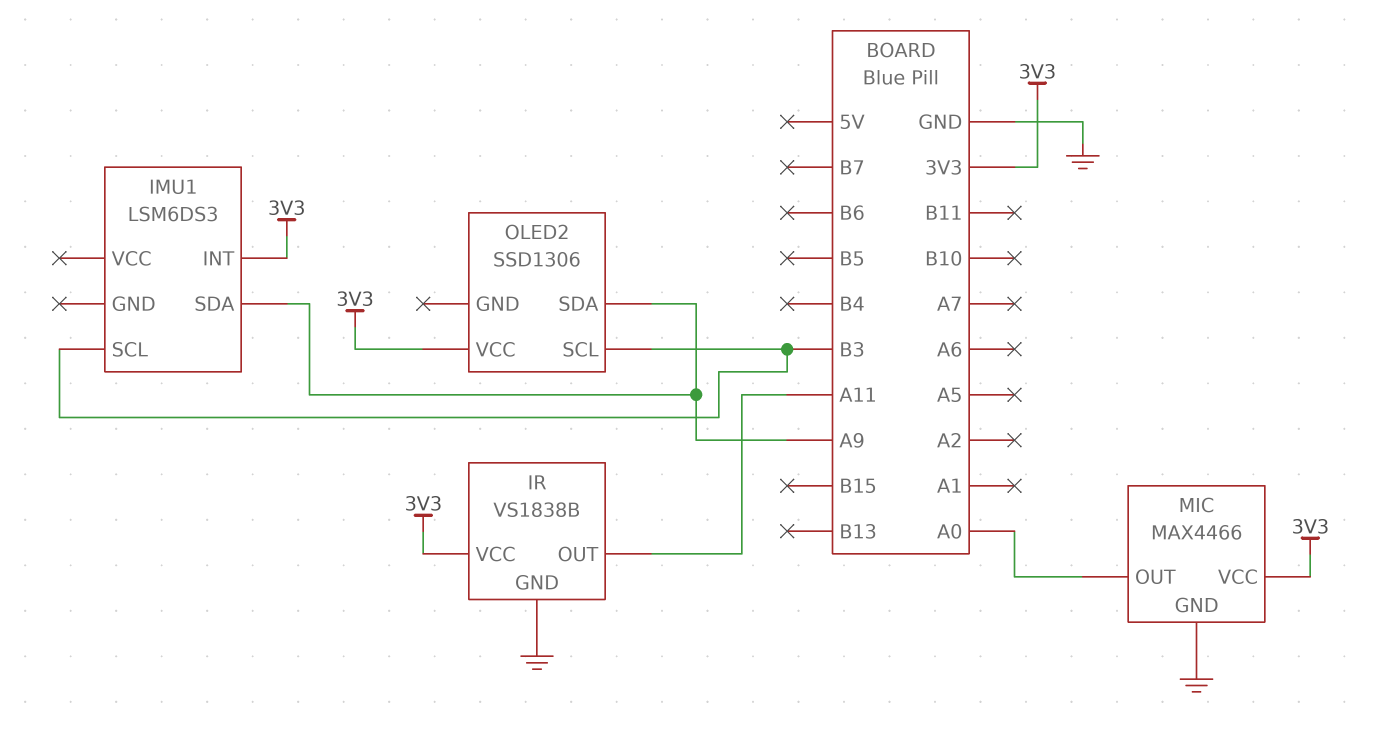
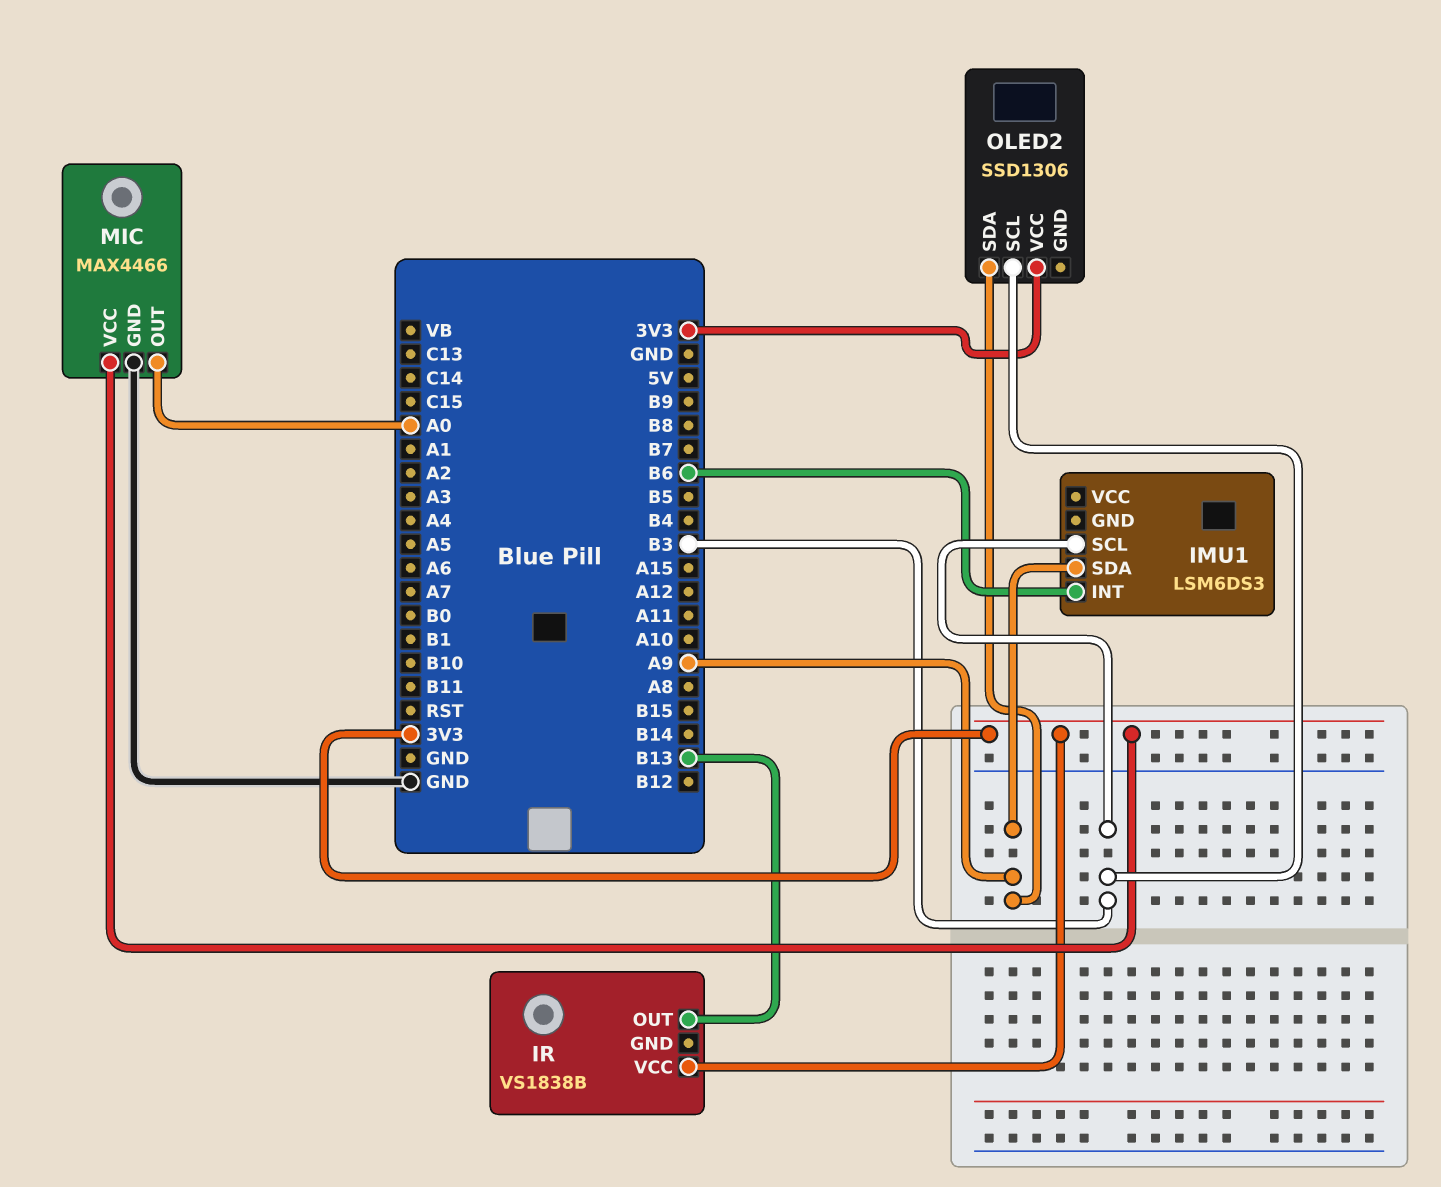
IMU1 pin INT: 3V3 -> B6
IR pin GND: GND -> none
IR pin OUT: A11 -> B13

